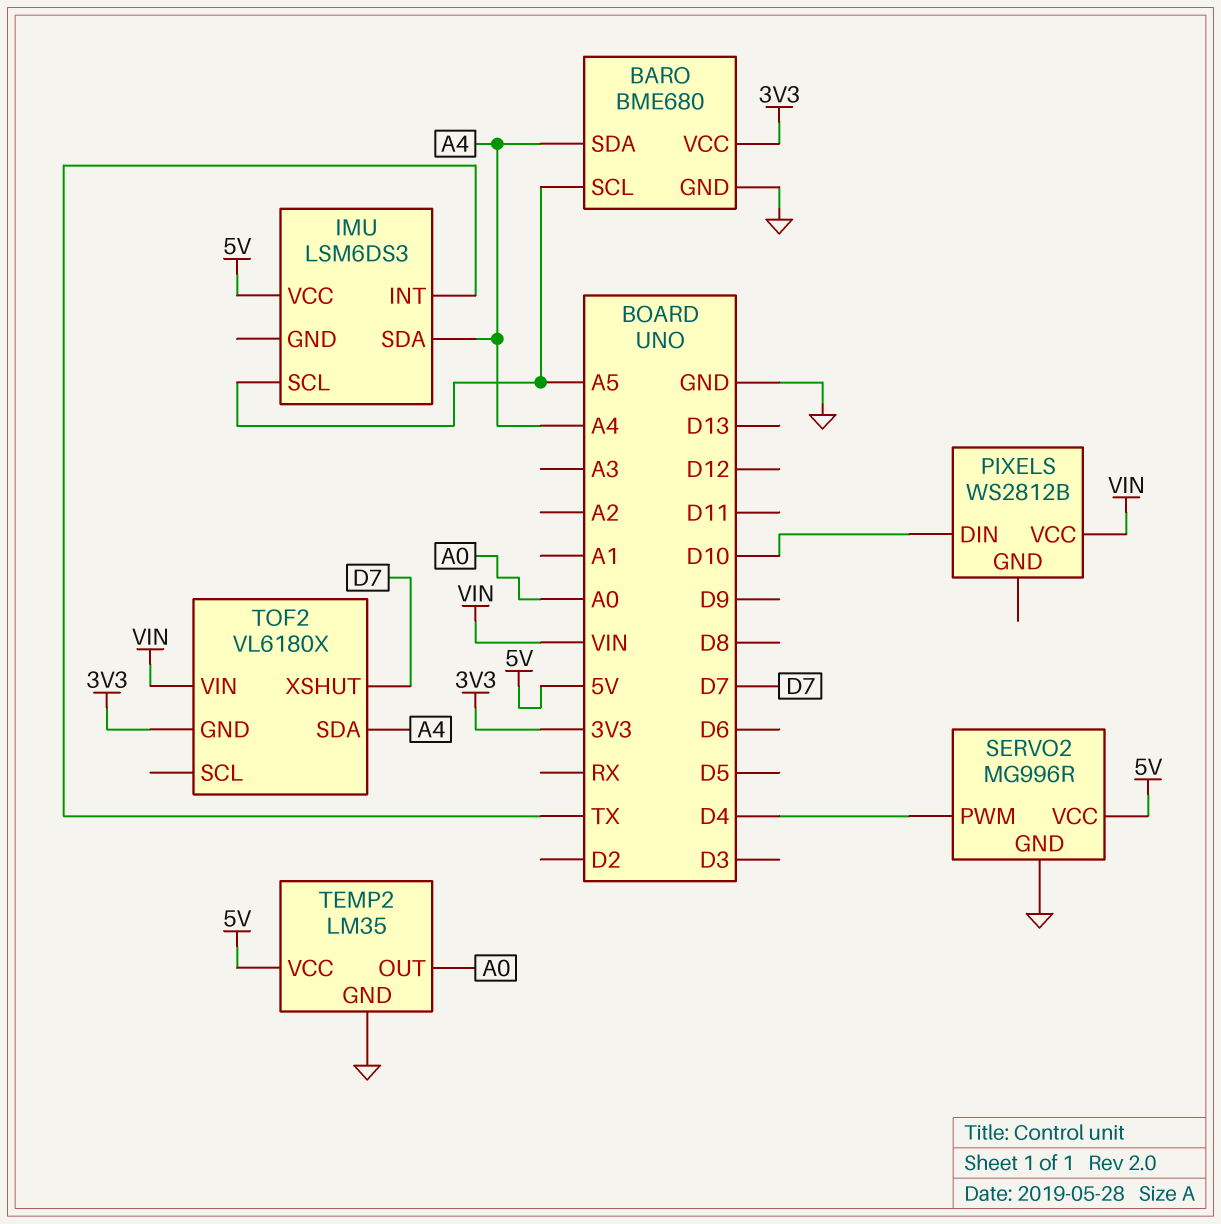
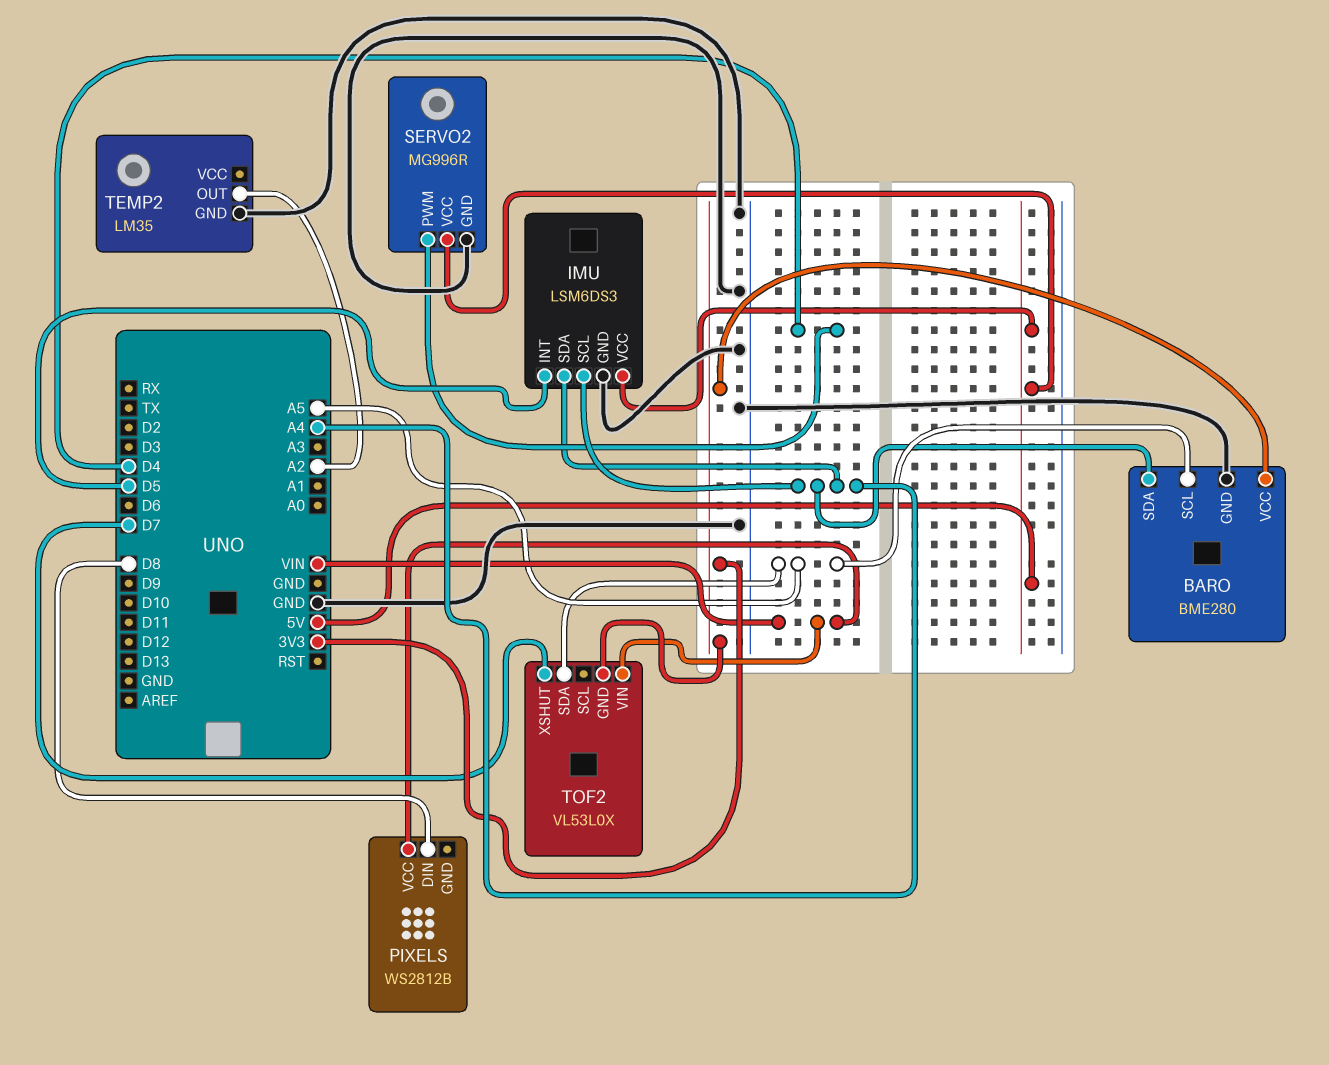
BARO: BME680 -> BME280
IMU pin GND: none -> GND
IMU pin INT: TX -> D5
IMU pin SCL: A5 -> A4
PIXELS pin DIN: D10 -> D8
TEMP2 pin OUT: A0 -> A2
TEMP2 pin VCC: 5V -> none
TOF2: VL6180X -> VL53L0X
TOF2 pin SDA: A4 -> A5

